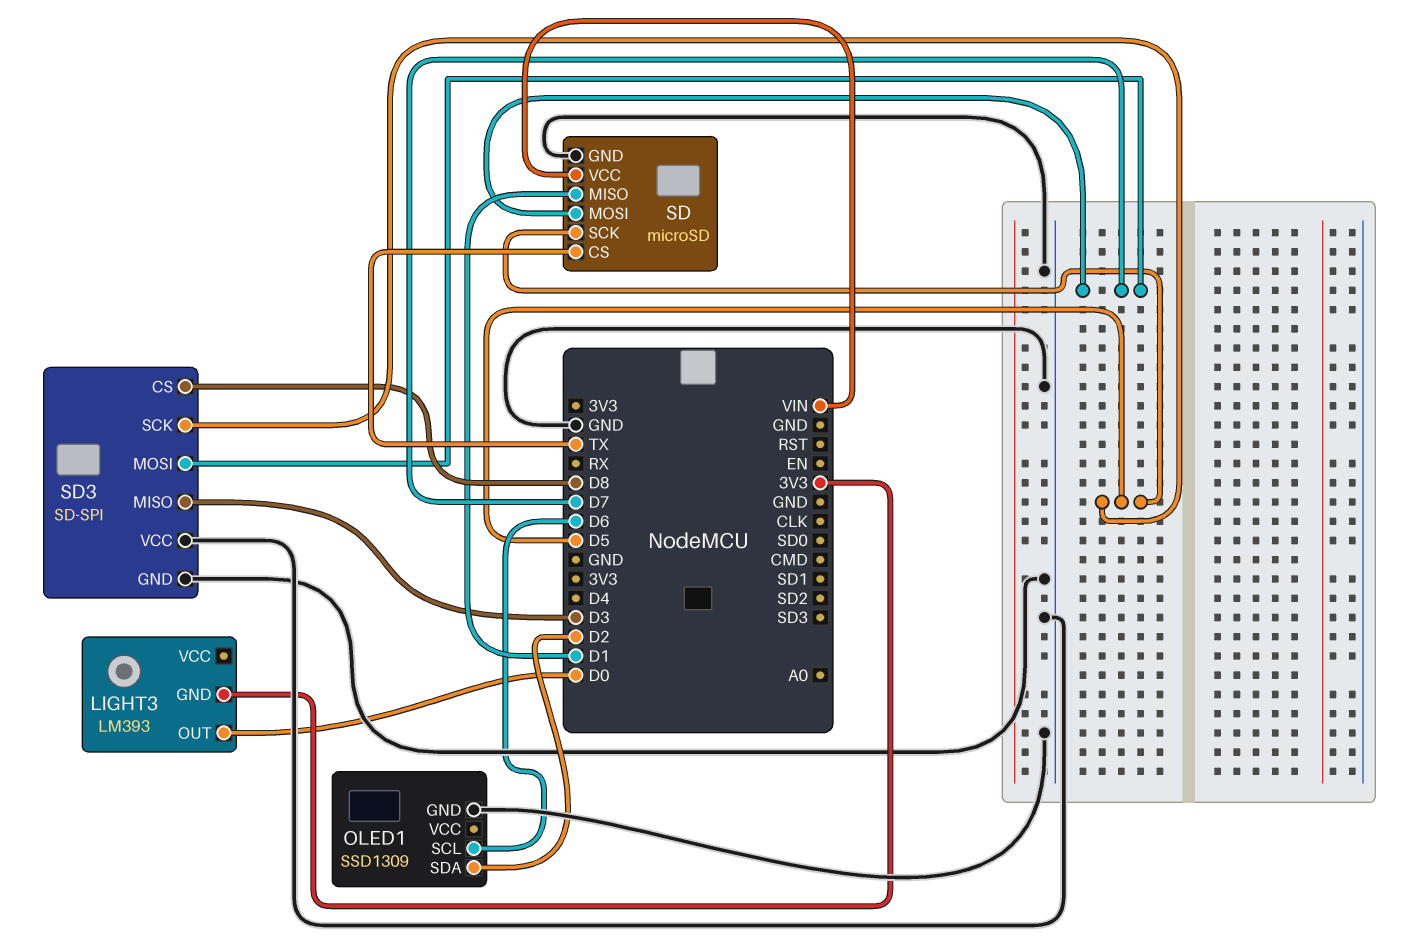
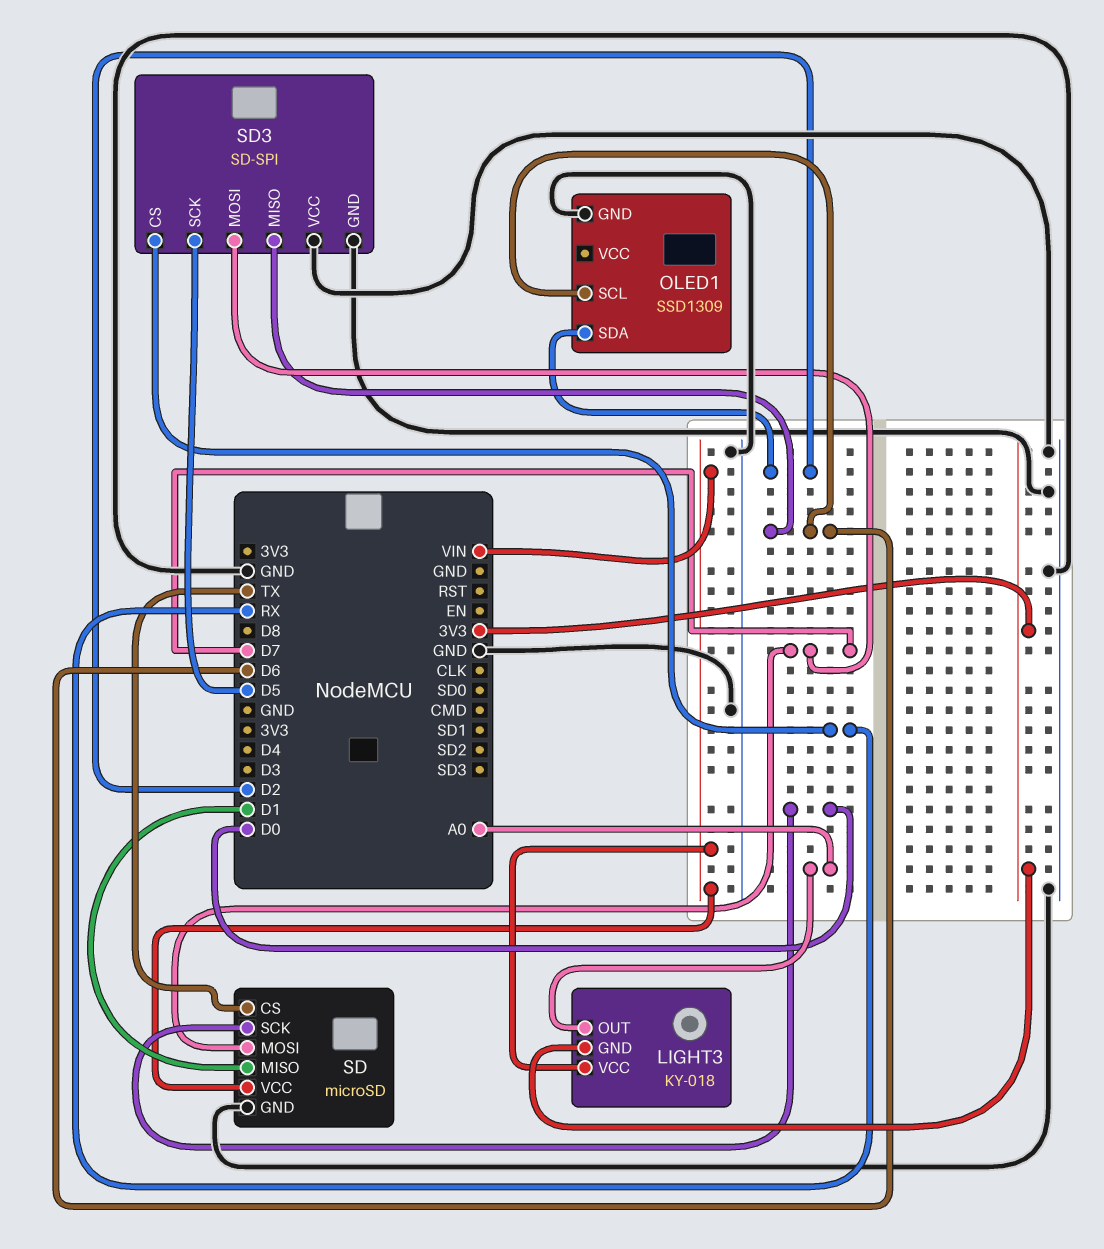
LIGHT3: LM393 -> KY-018
LIGHT3 pin OUT: D0 -> A0
LIGHT3 pin VCC: none -> VIN
SD pin SCK: D5 -> D0
SD3 pin CS: D8 -> RX
SD3 pin MISO: D3 -> D6

